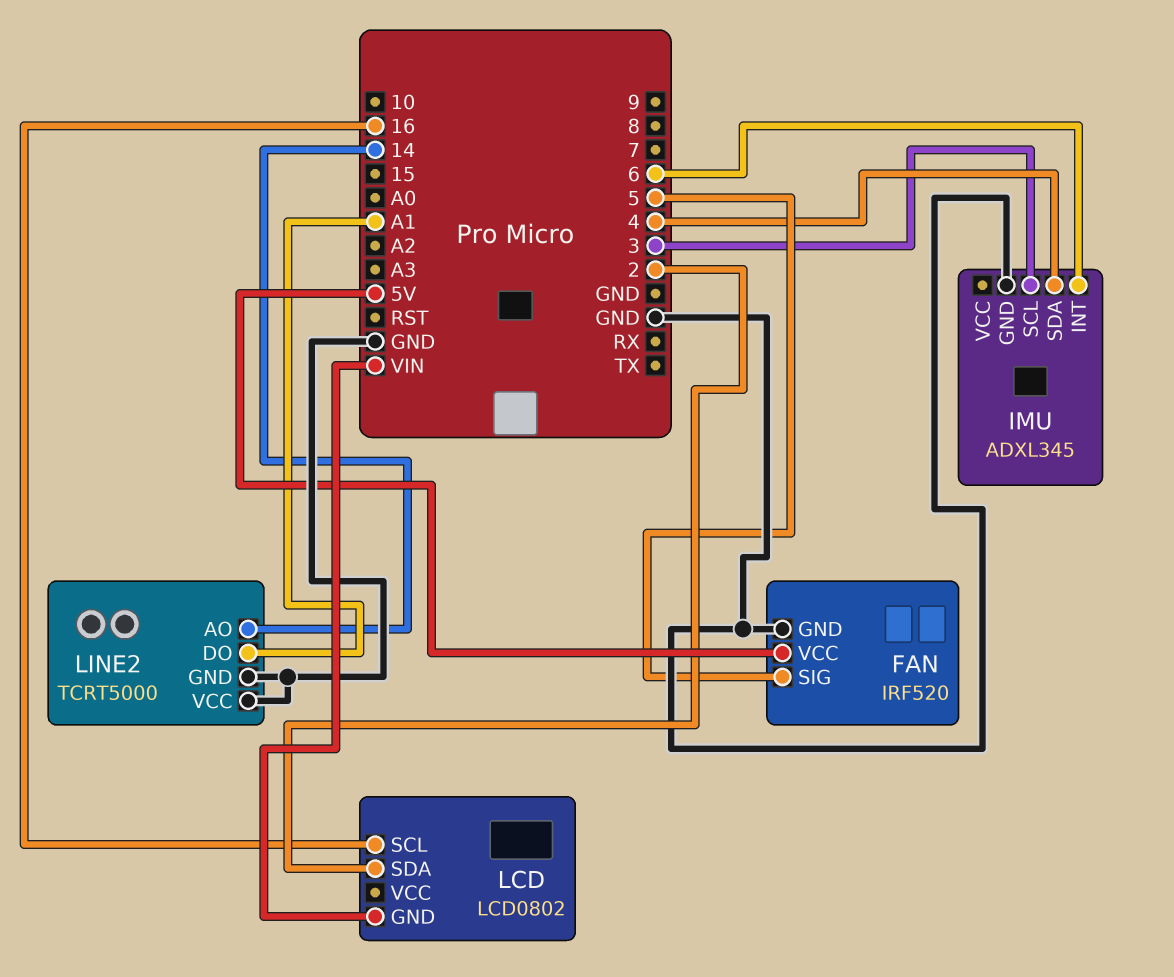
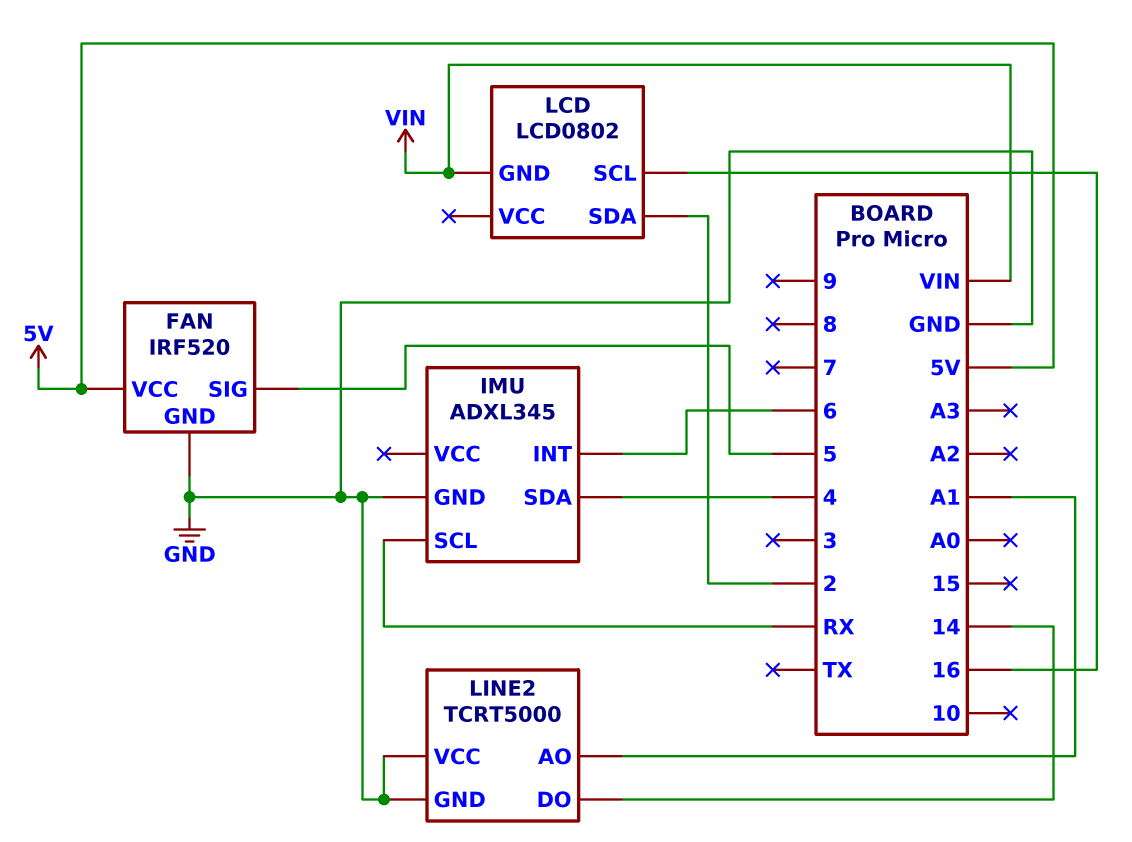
IMU pin SCL: 3 -> RX
LINE2 pin AO: 14 -> A1
LINE2 pin DO: A1 -> 14

